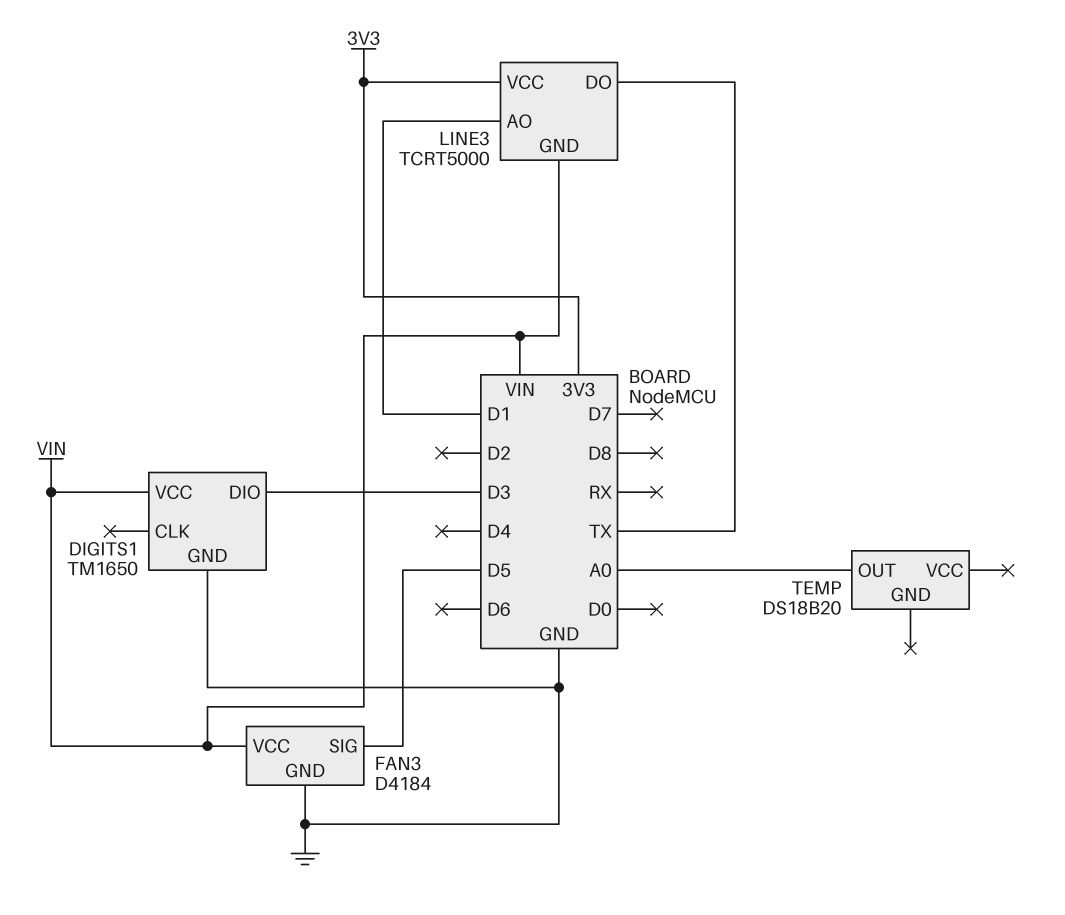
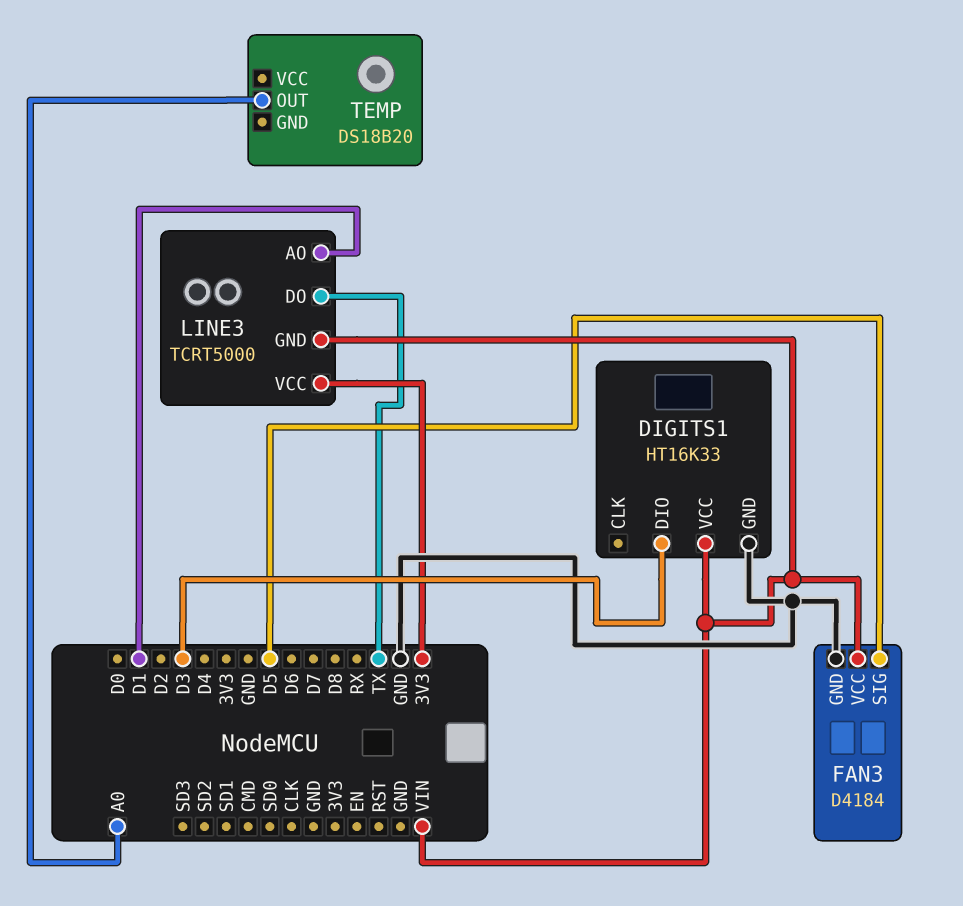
DIGITS1: TM1650 -> HT16K33

